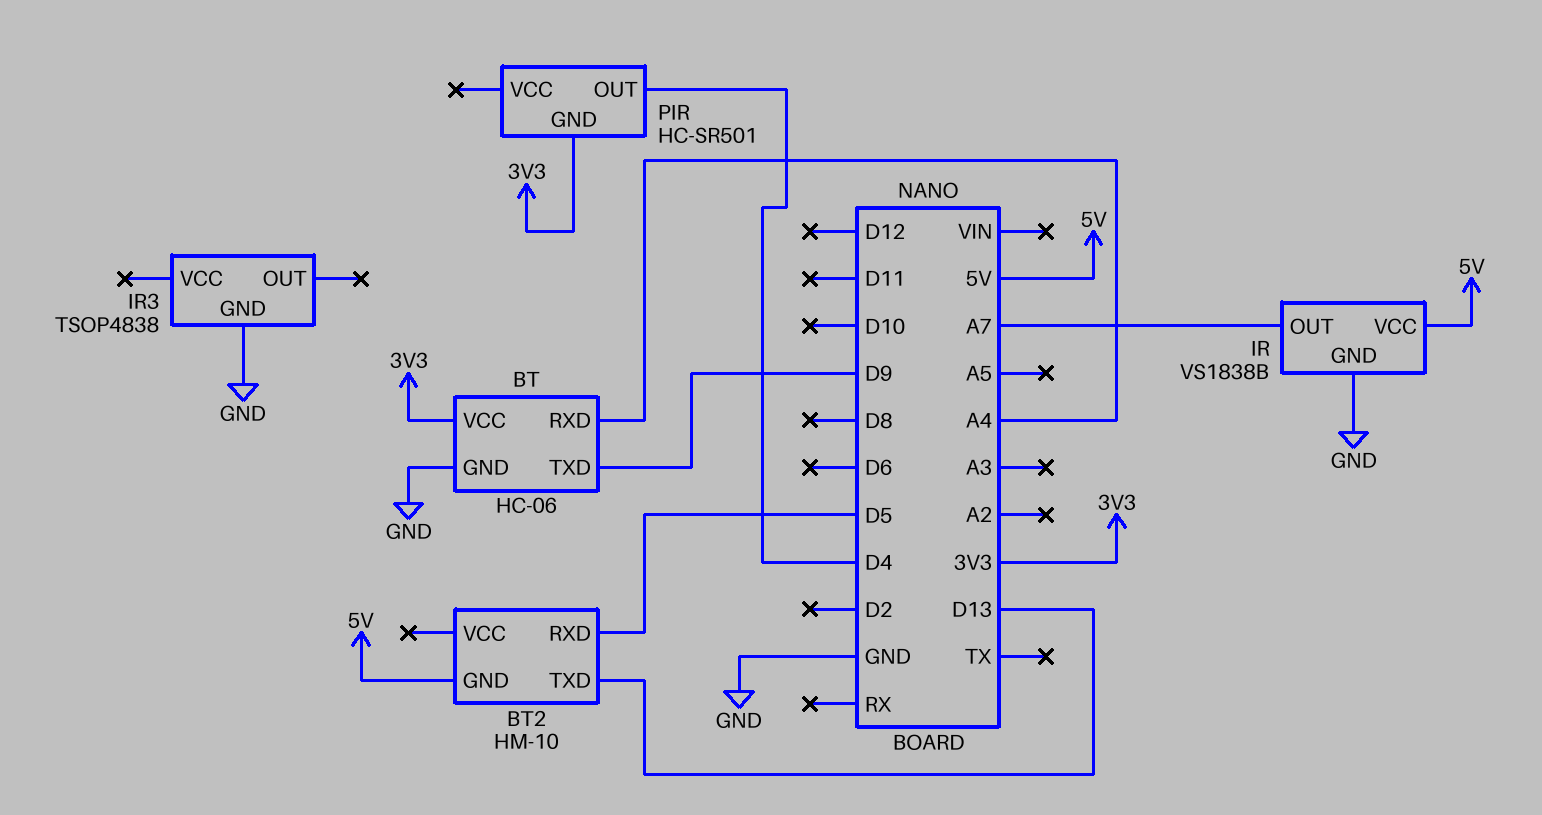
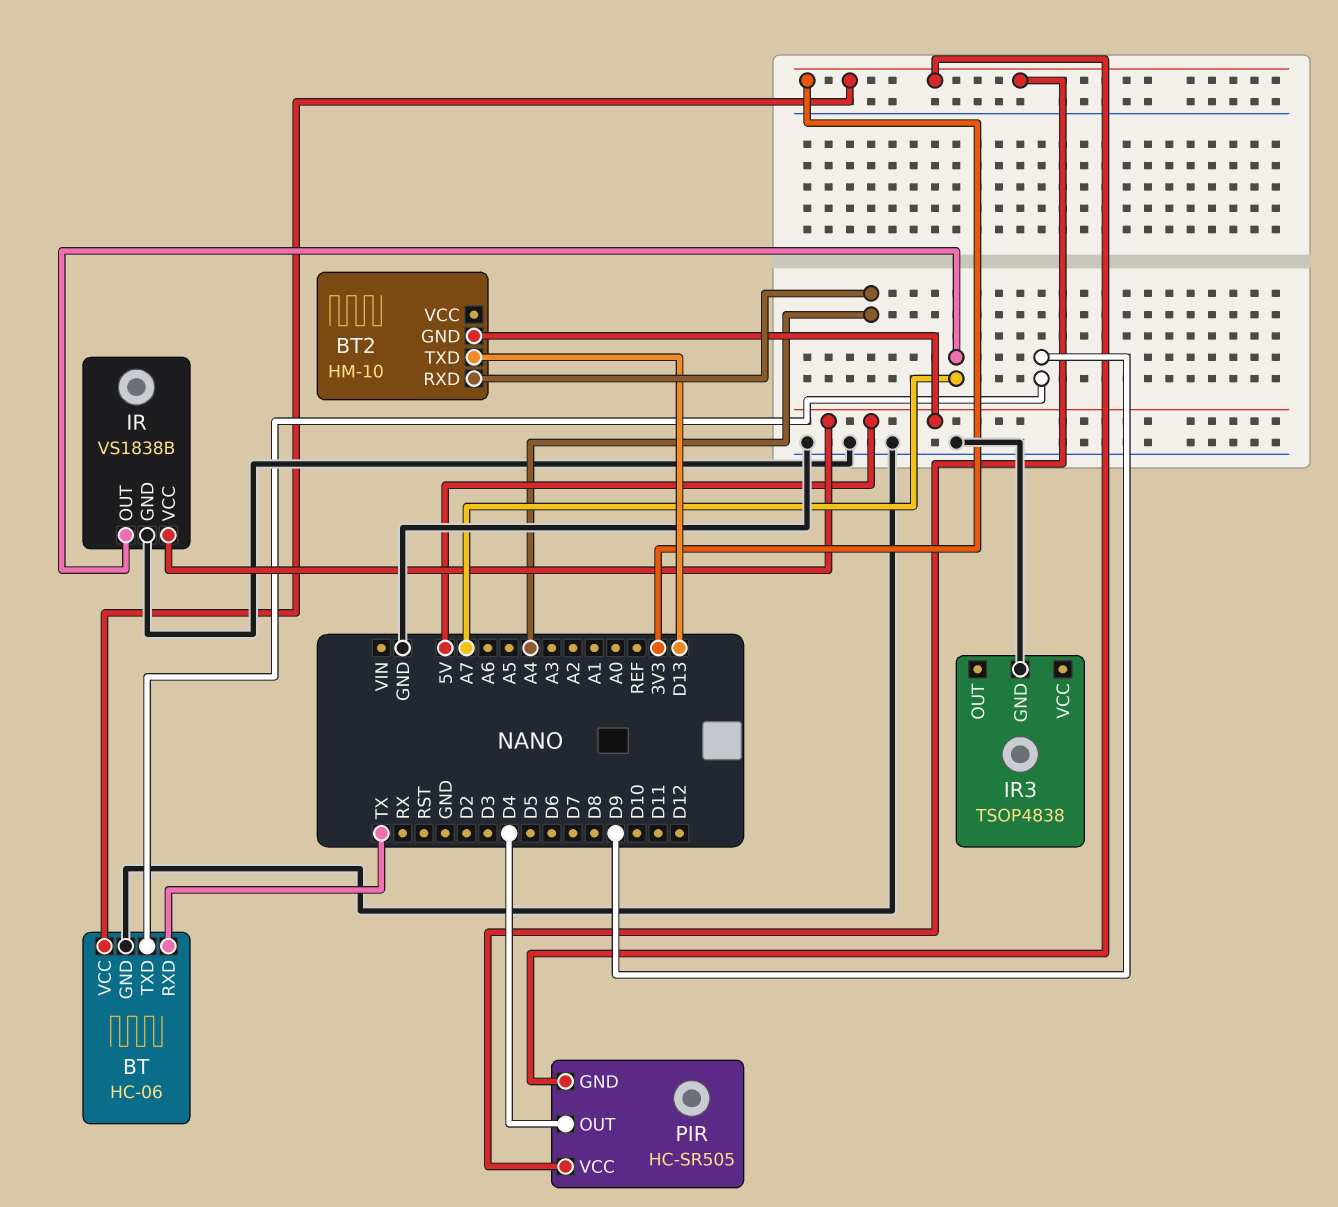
BT pin RXD: A4 -> TX
BT2 pin RXD: D5 -> A4
PIR: HC-SR501 -> HC-SR505
PIR pin VCC: none -> 3V3

